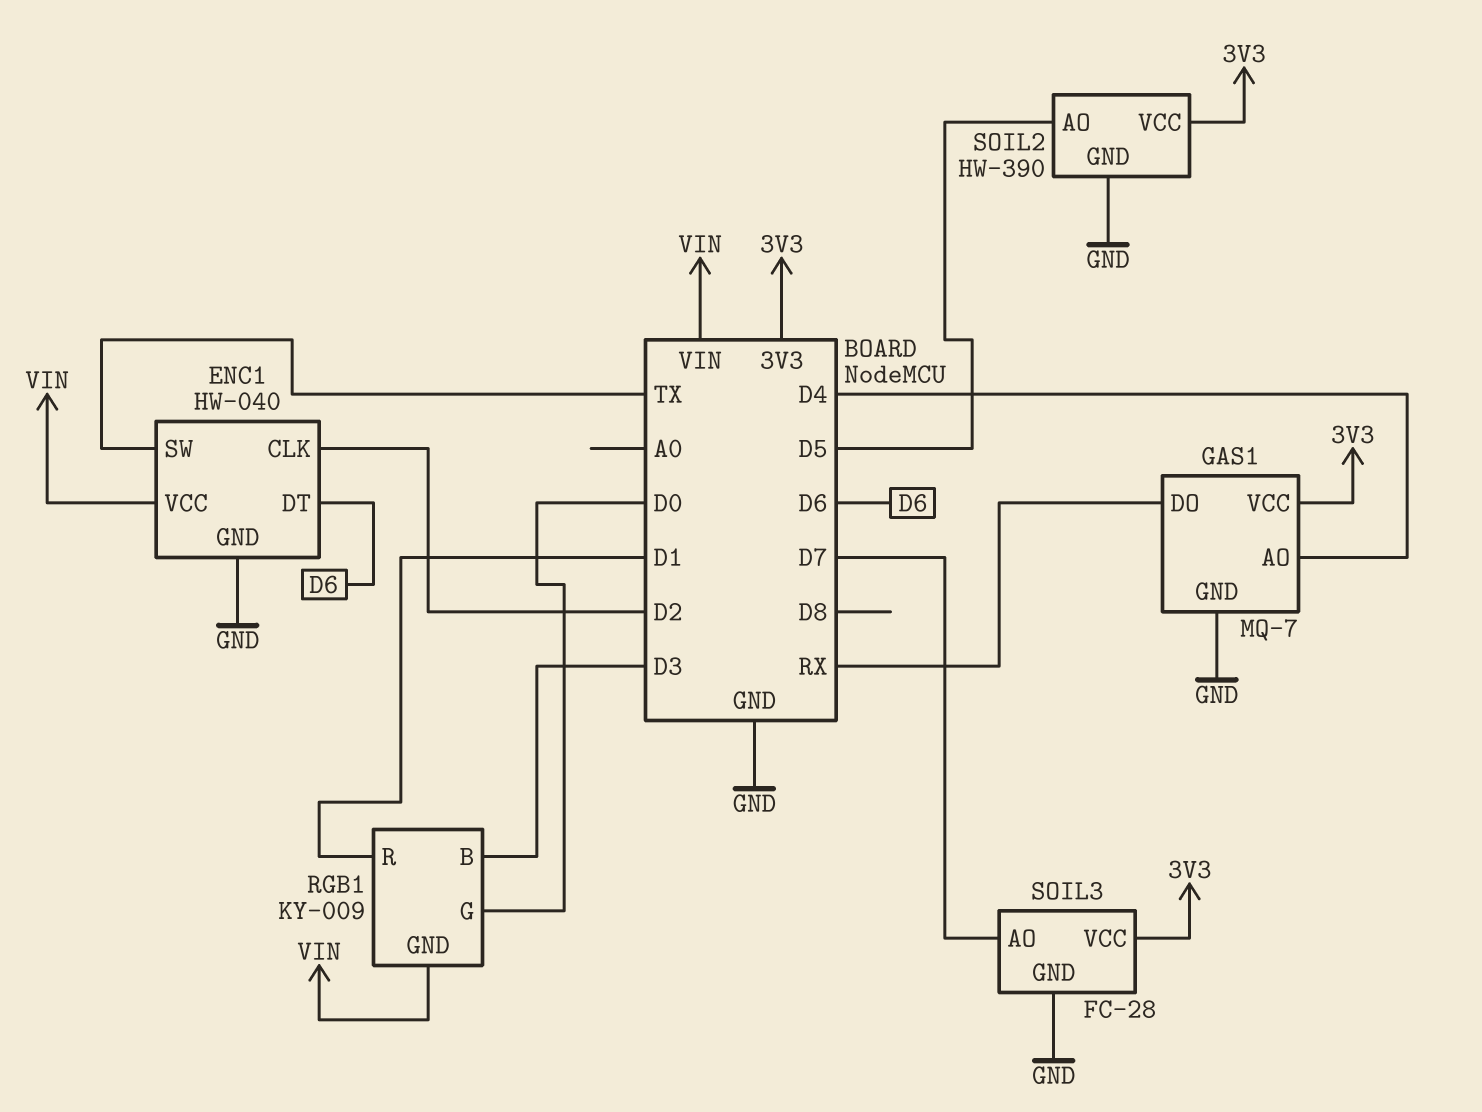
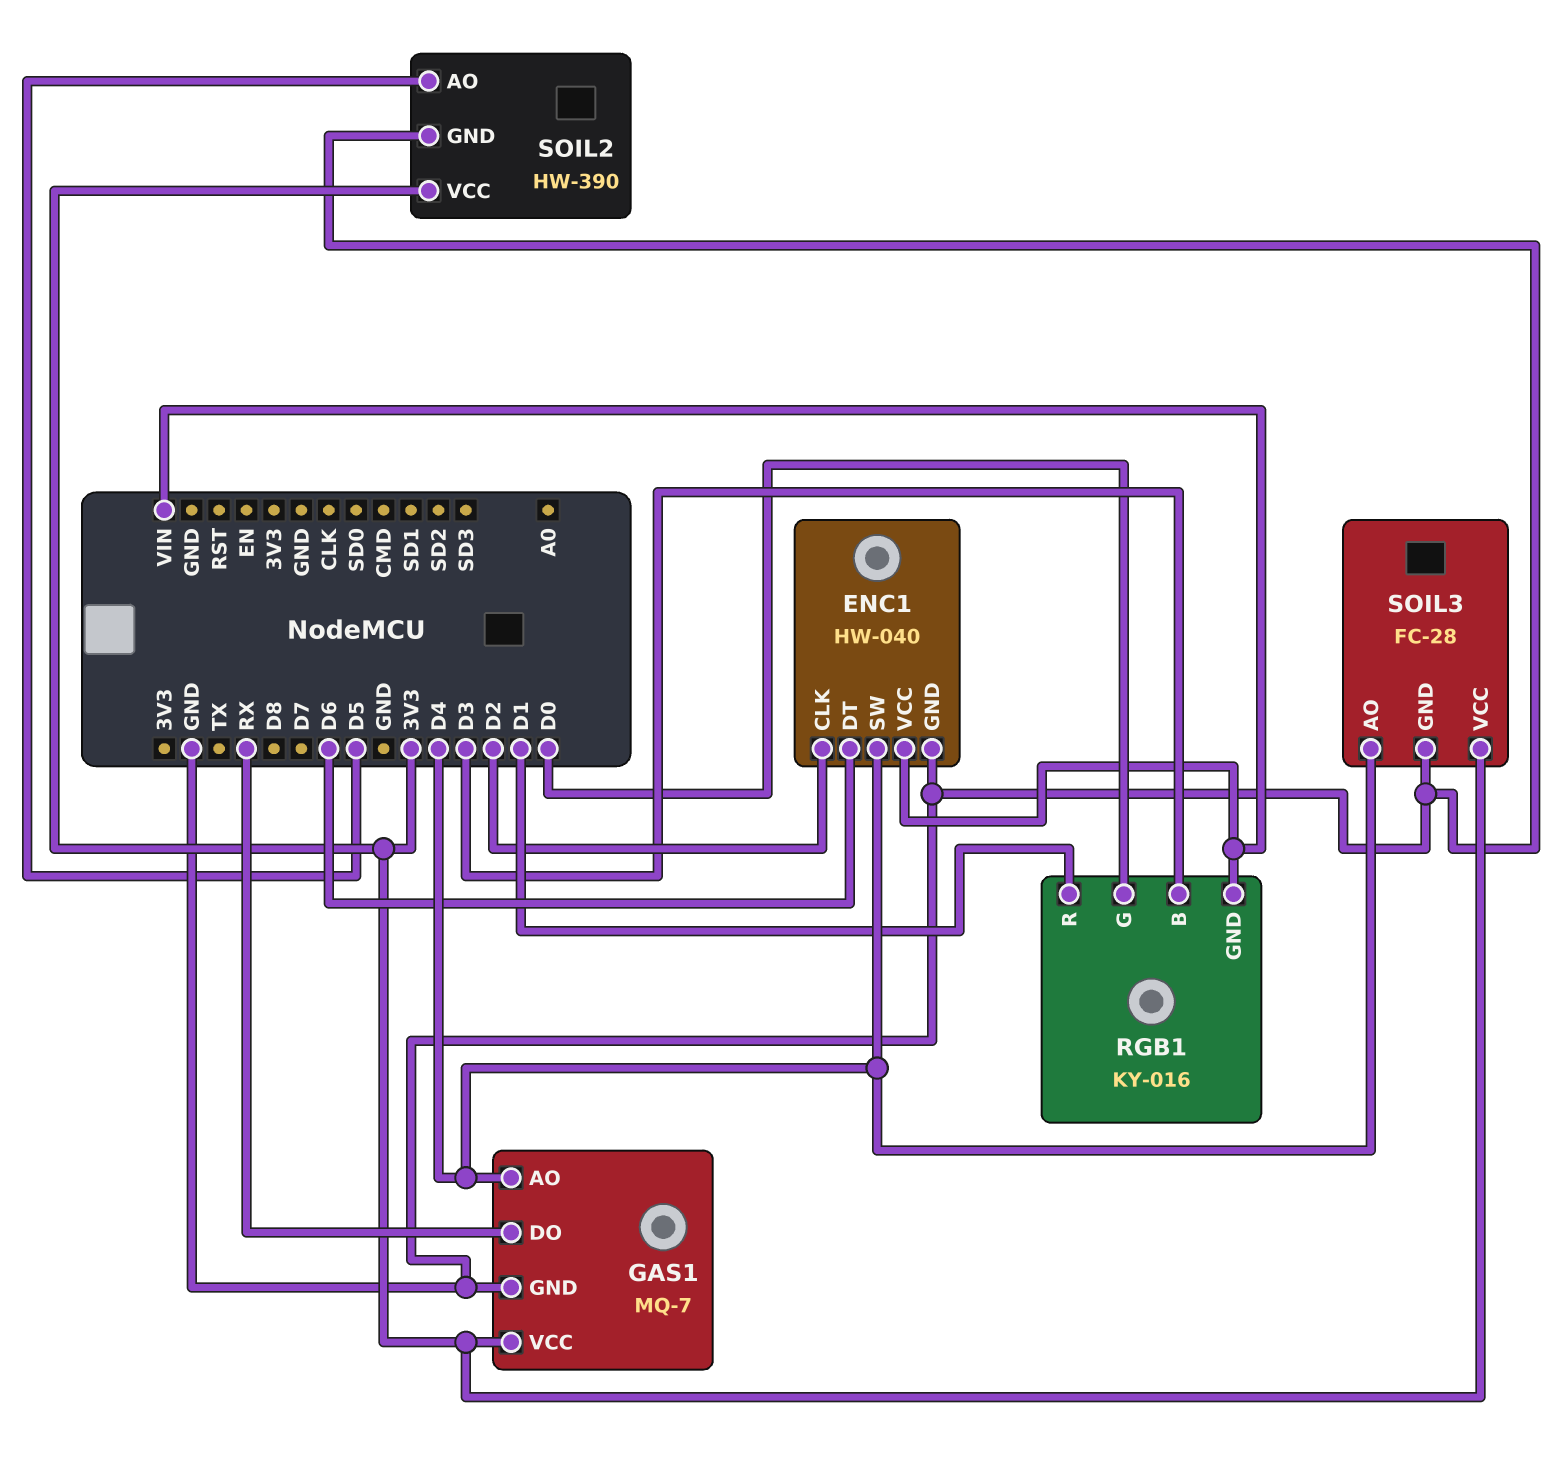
ENC1 pin SW: TX -> D4
RGB1: KY-009 -> KY-016
SOIL3 pin AO: D7 -> D4

